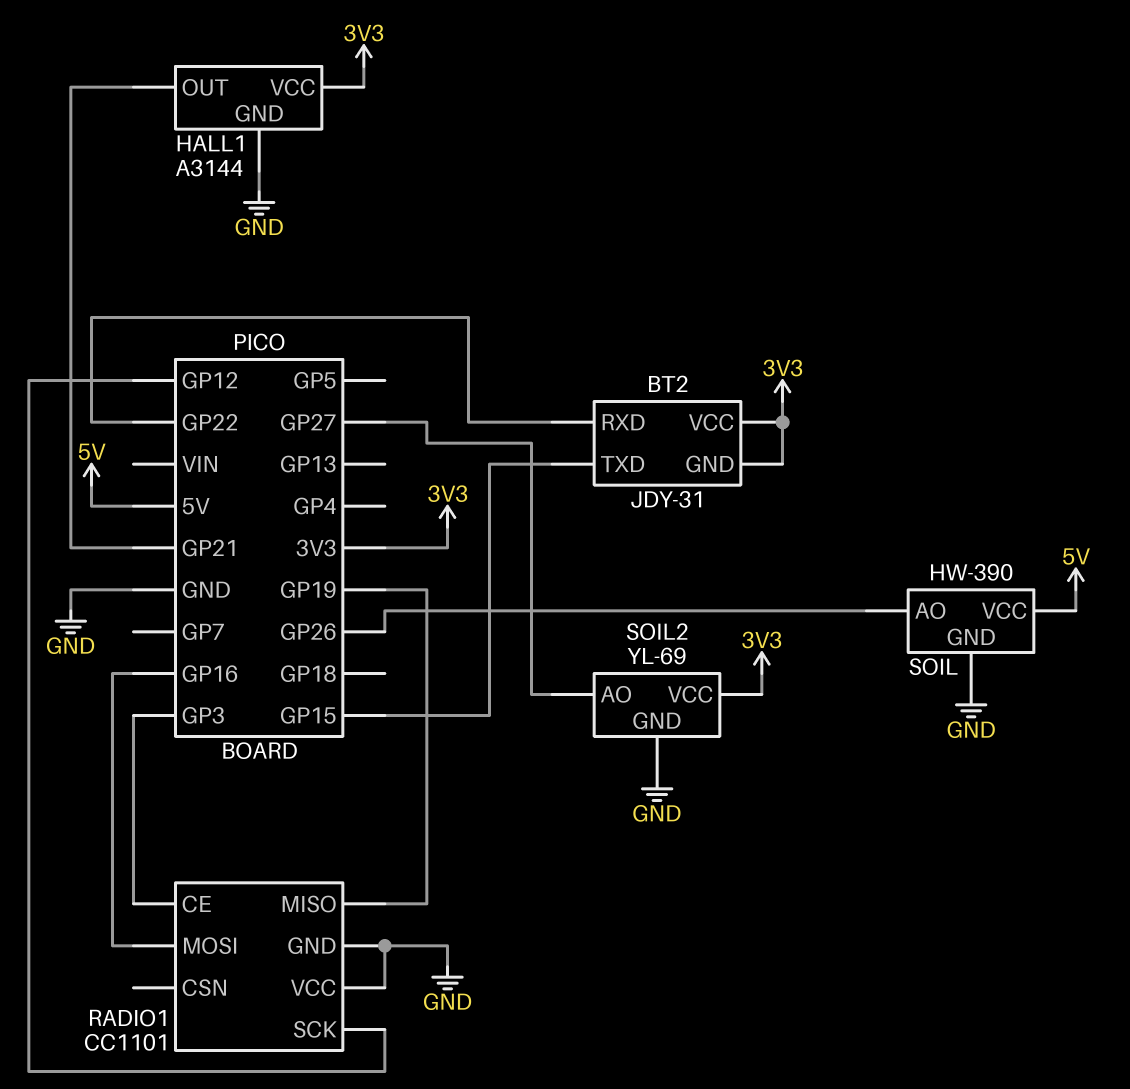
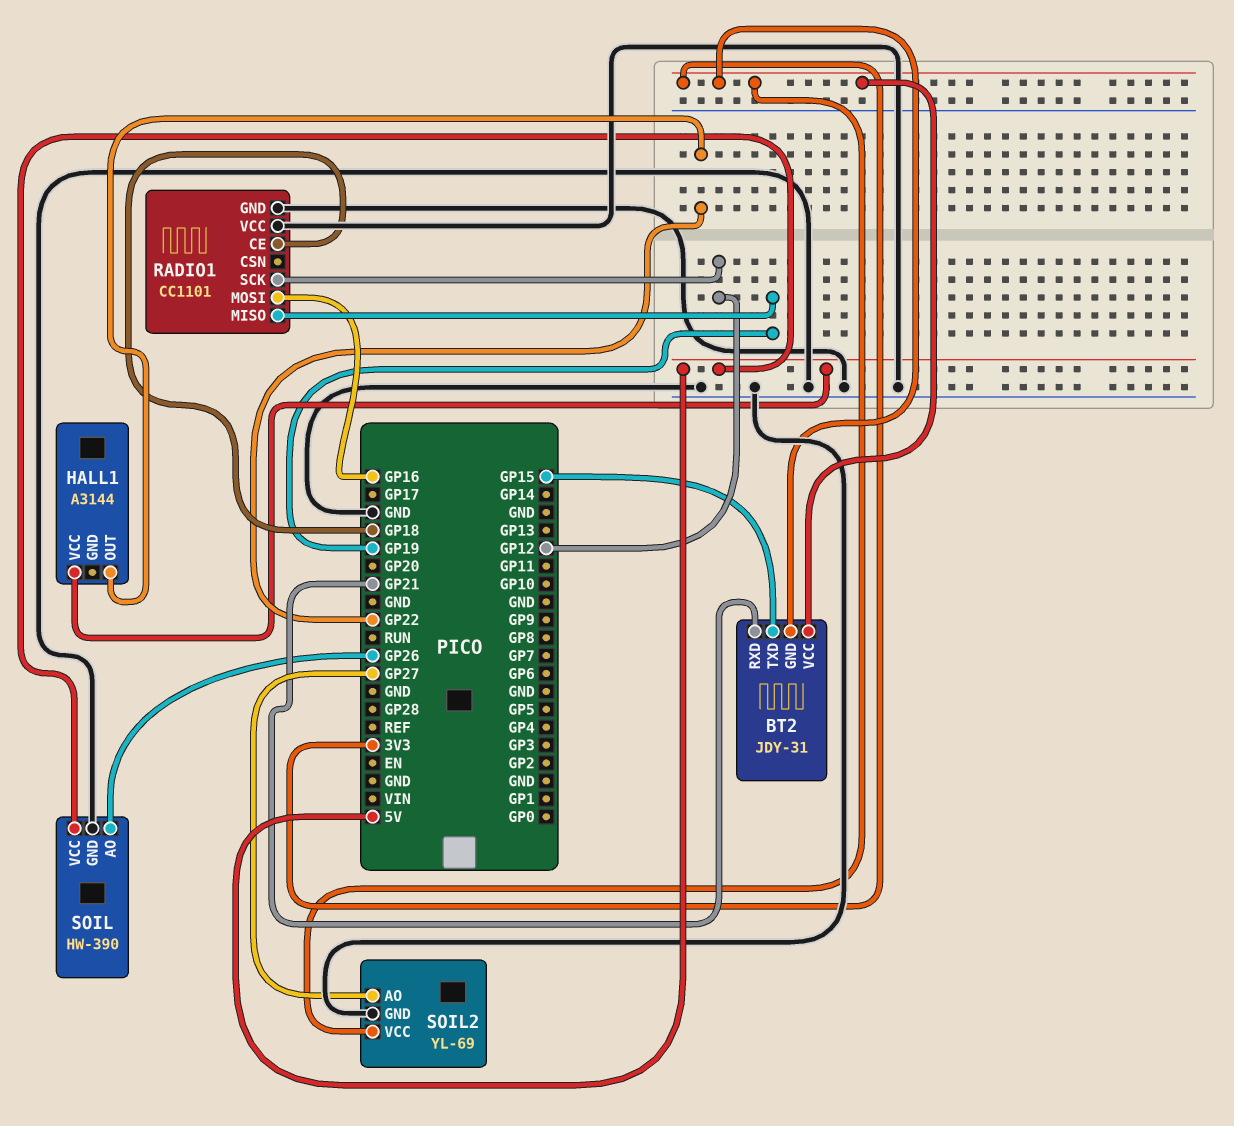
BT2 pin RXD: GP22 -> GP21
HALL1 pin GND: GND -> none
HALL1 pin OUT: GP21 -> GP22
HALL1 pin VCC: 3V3 -> 5V
RADIO1 pin CE: GP3 -> GP18

